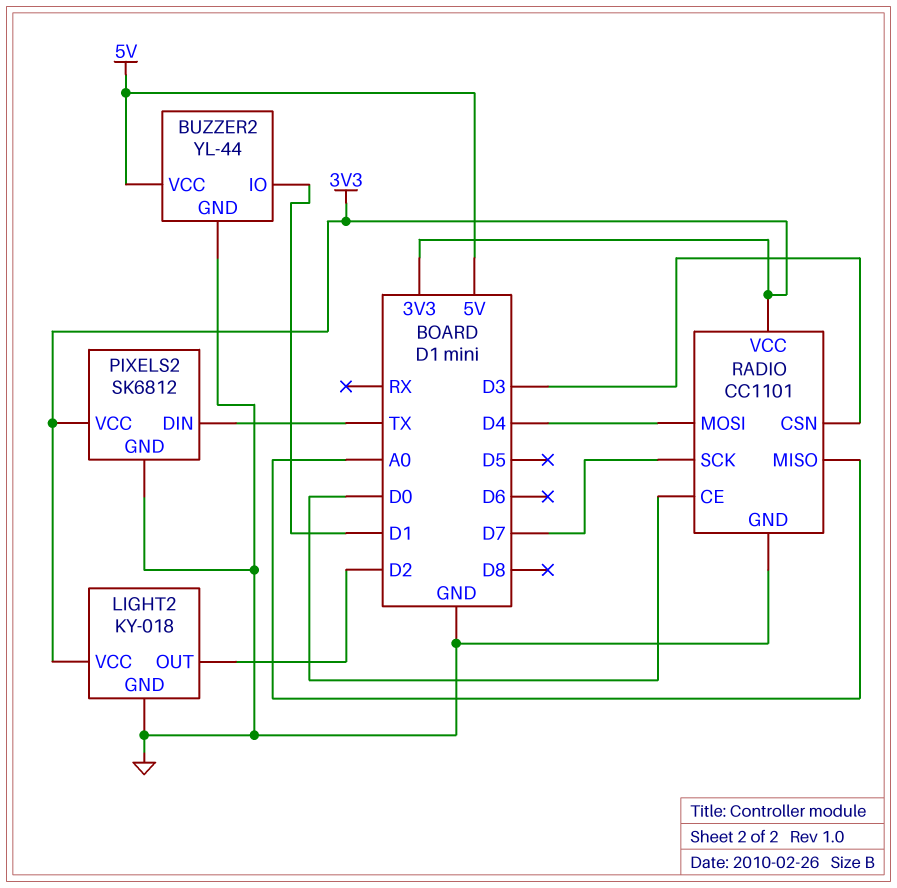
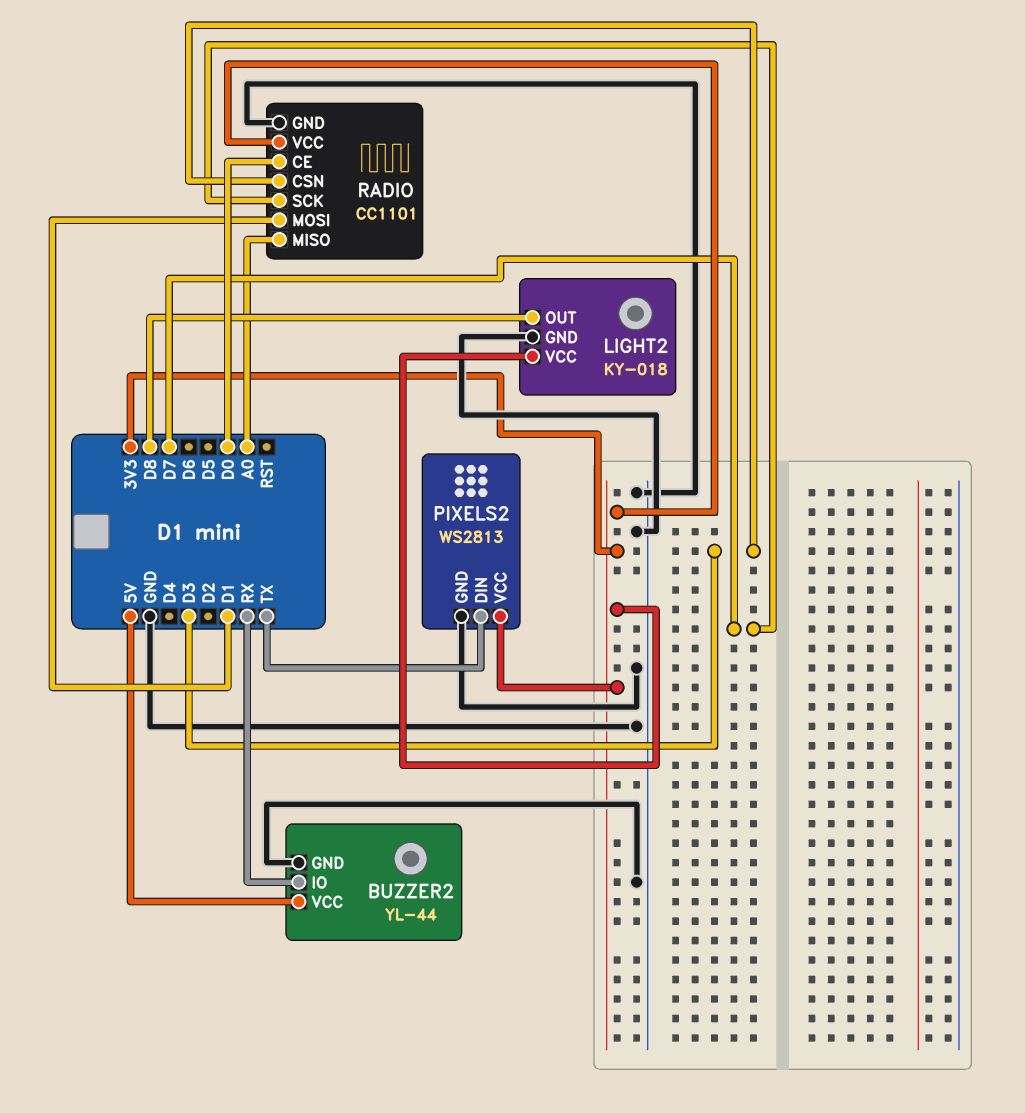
BUZZER2 pin IO: D1 -> RX
LIGHT2 pin OUT: D2 -> D8
PIXELS2: SK6812 -> WS2813
RADIO pin MOSI: D4 -> D1

